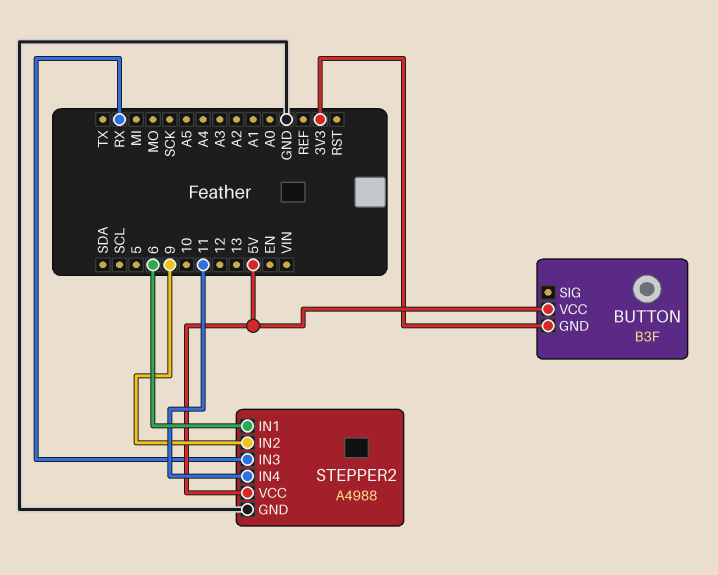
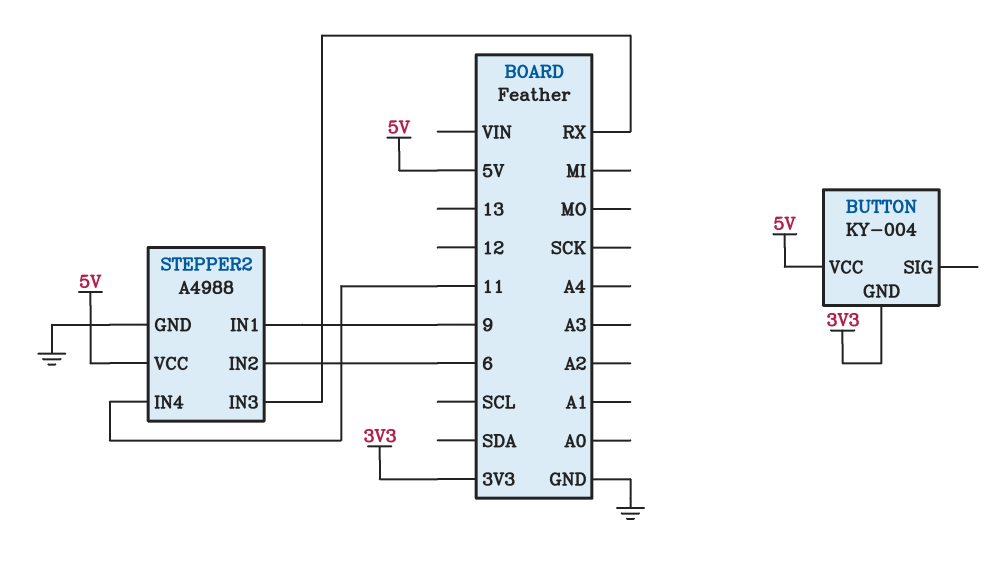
BUTTON: B3F -> KY-004
STEPPER2 pin IN1: 6 -> 9
STEPPER2 pin IN2: 9 -> 6

